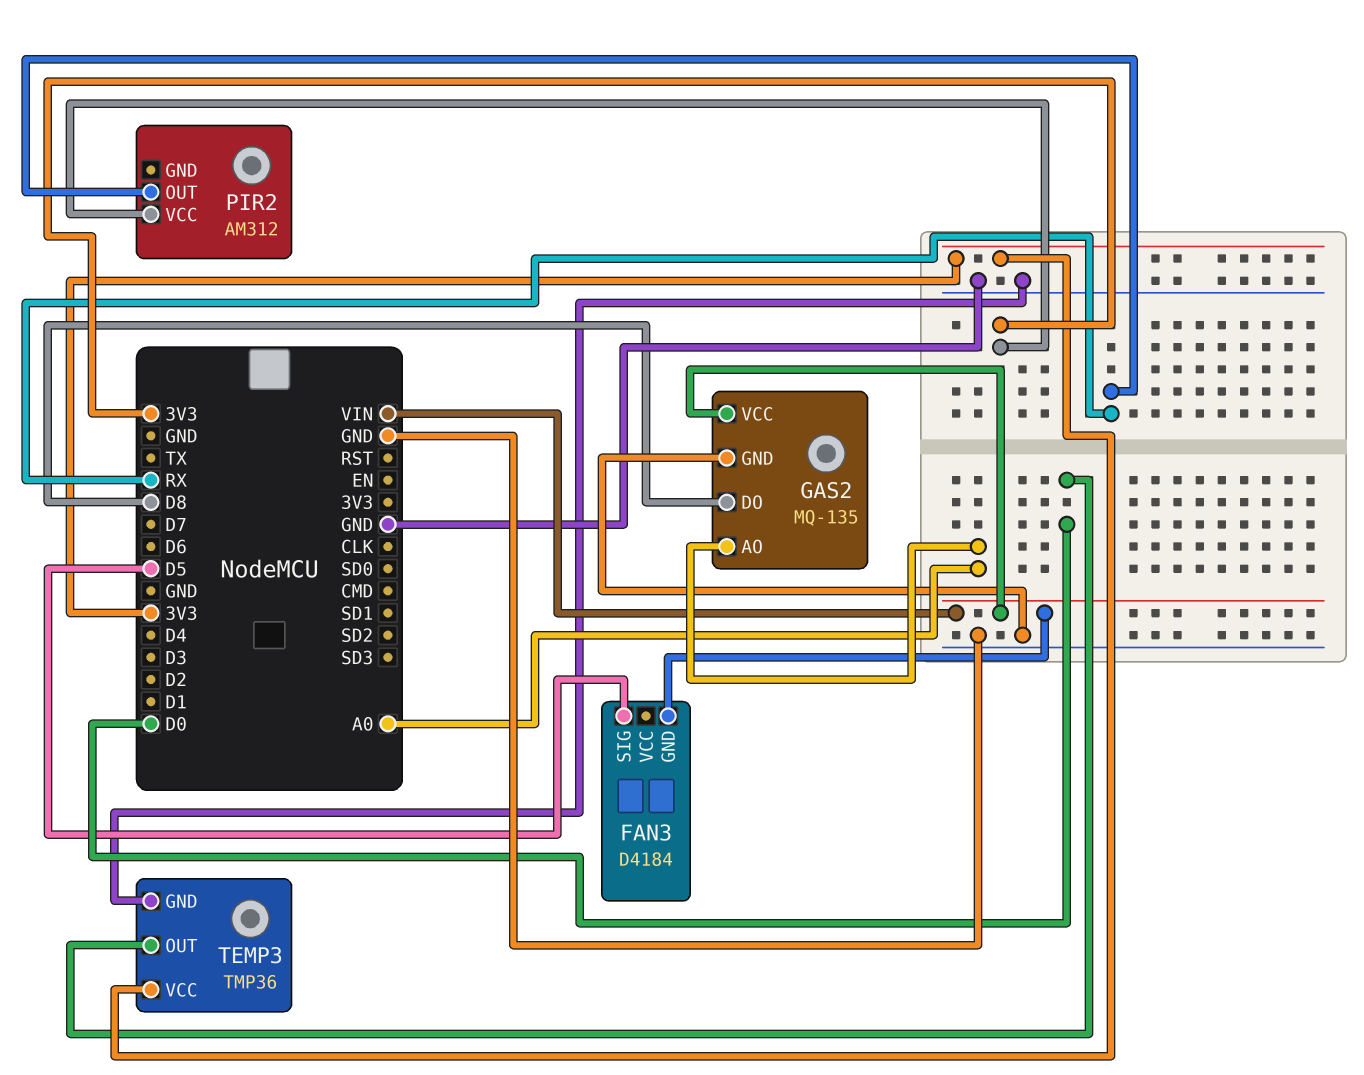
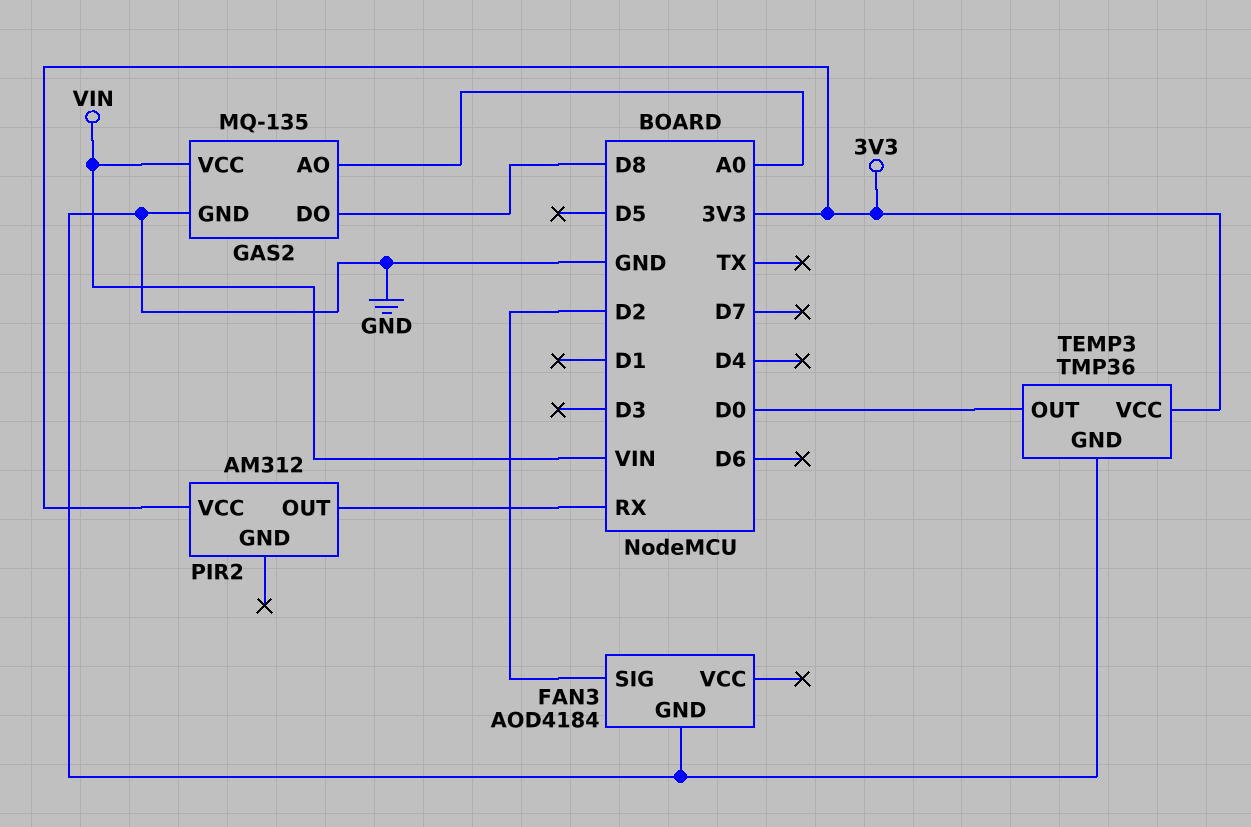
FAN3: D4184 -> AOD4184
FAN3 pin GND: VIN -> GND
FAN3 pin SIG: D5 -> D2

